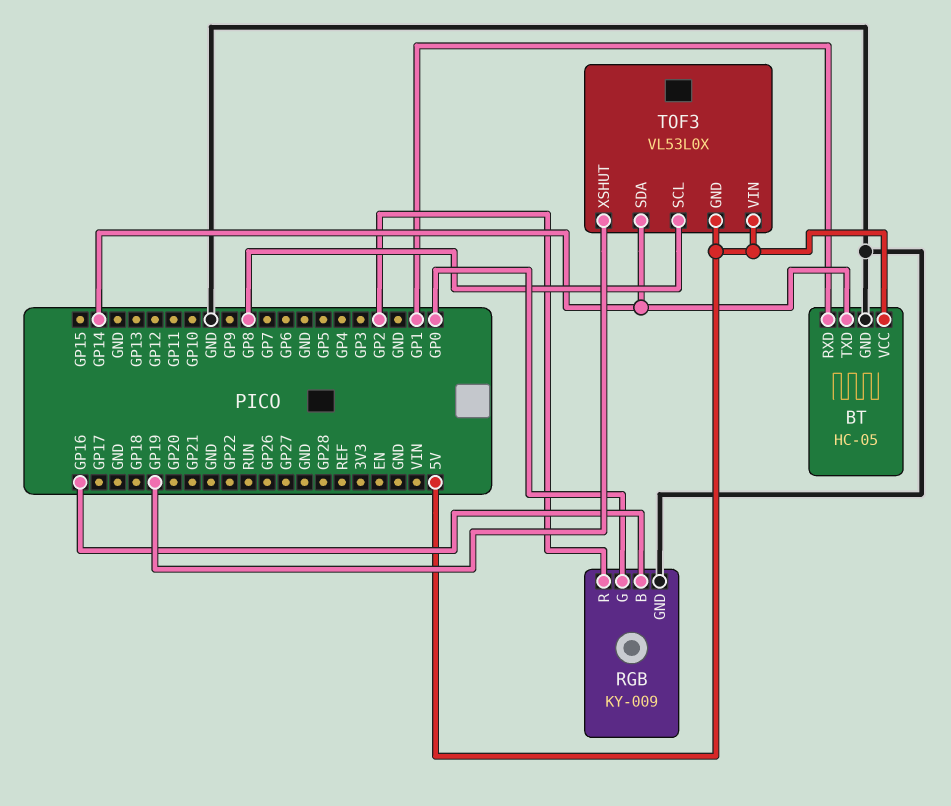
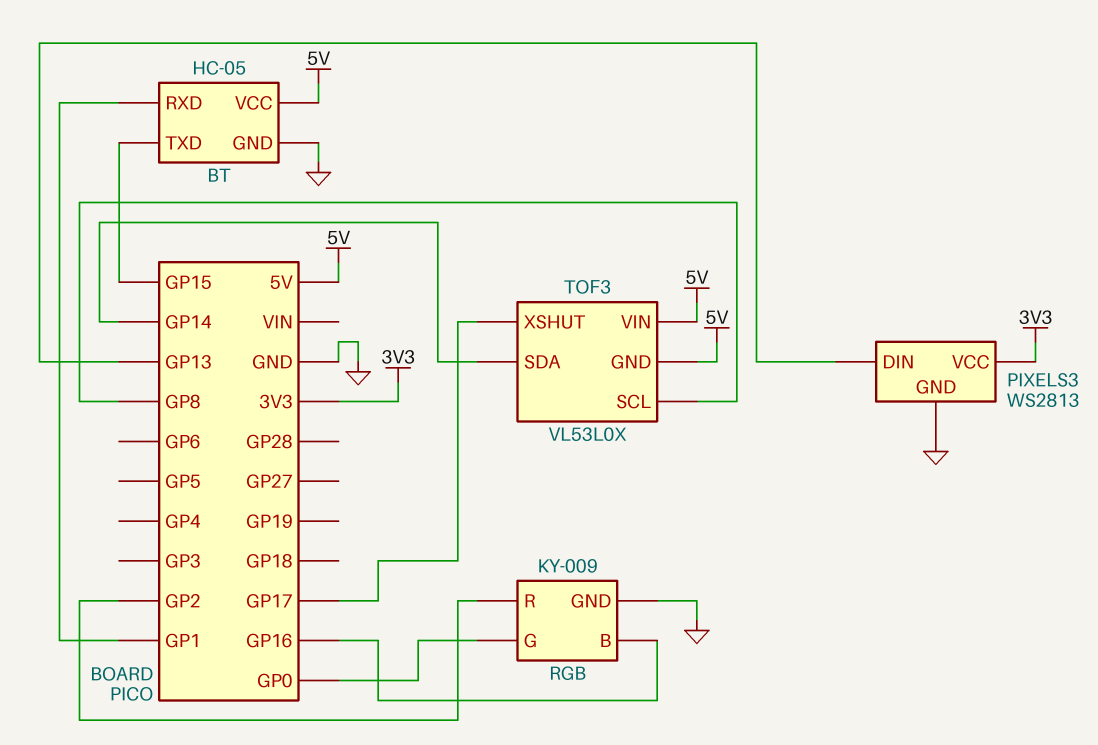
BT pin TXD: GP14 -> GP15
PIXELS3: none -> WS2813
PIXELS3 pin DIN: none -> GP13
PIXELS3 pin GND: none -> GND
PIXELS3 pin VCC: none -> 3V3
TOF3 pin XSHUT: GP19 -> GP17

